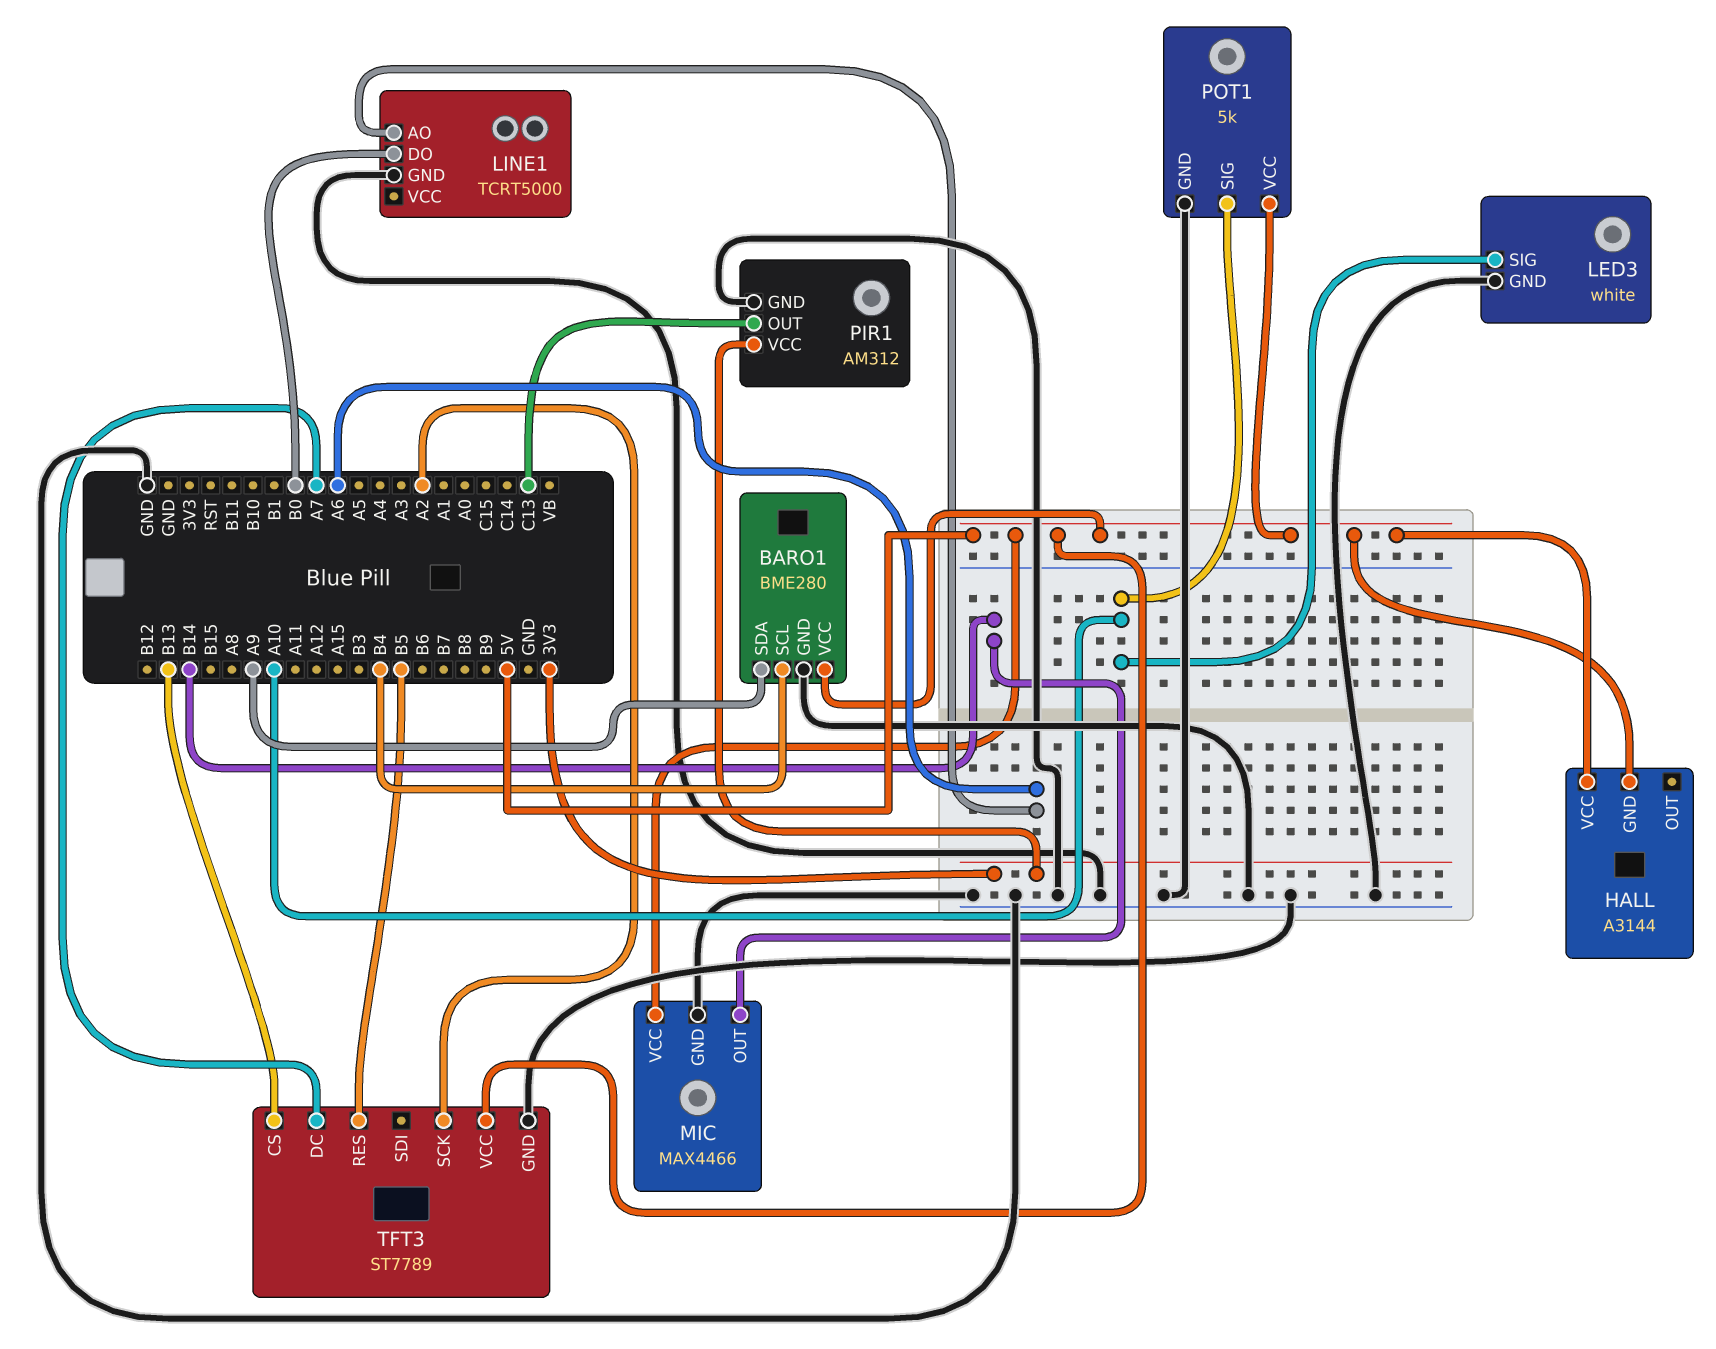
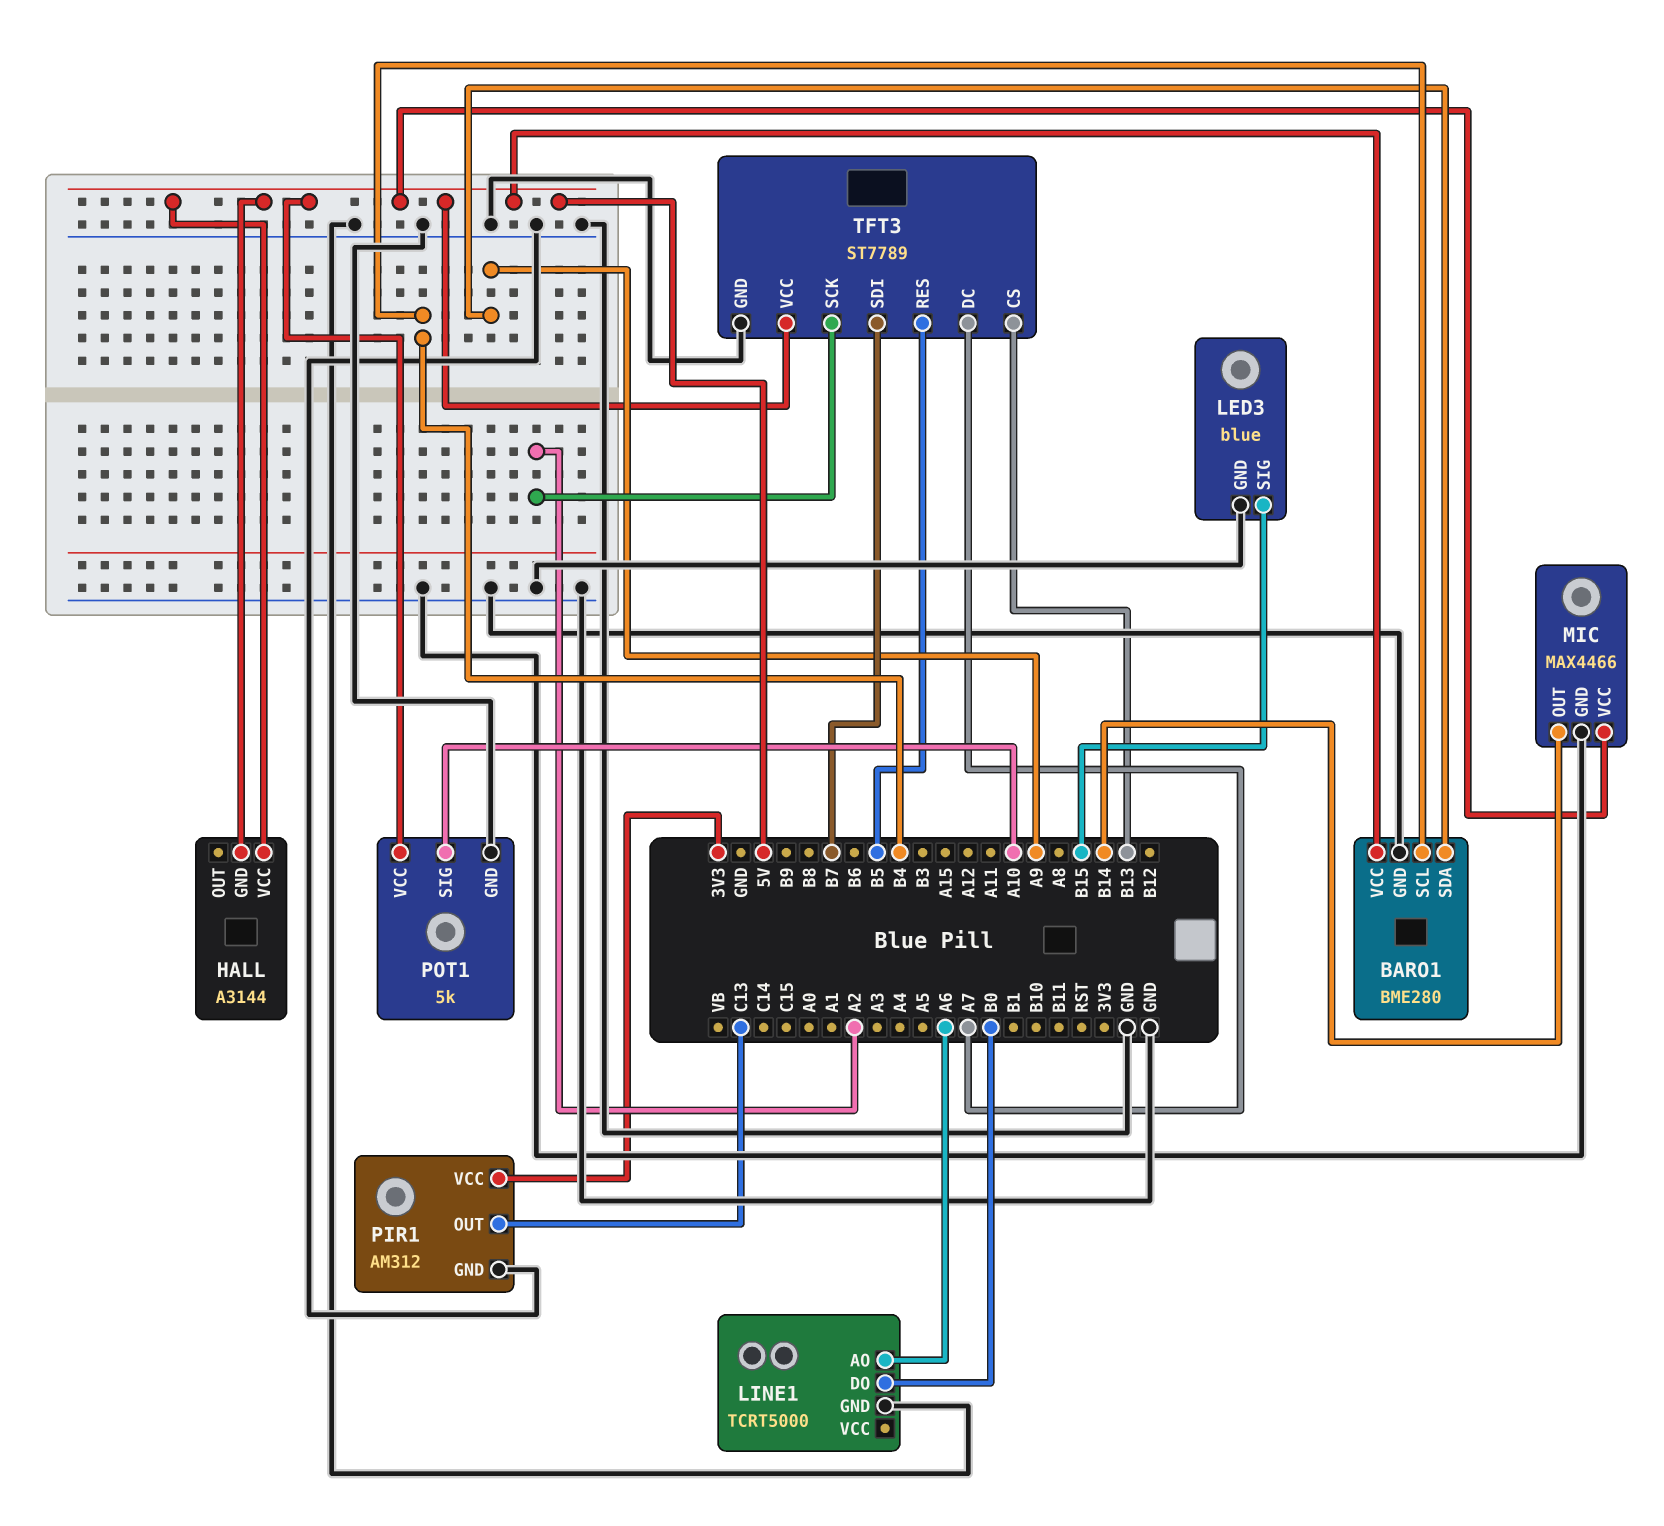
LED3: white -> blue
LED3 pin SIG: A10 -> B15
TFT3 pin SDI: none -> B7

